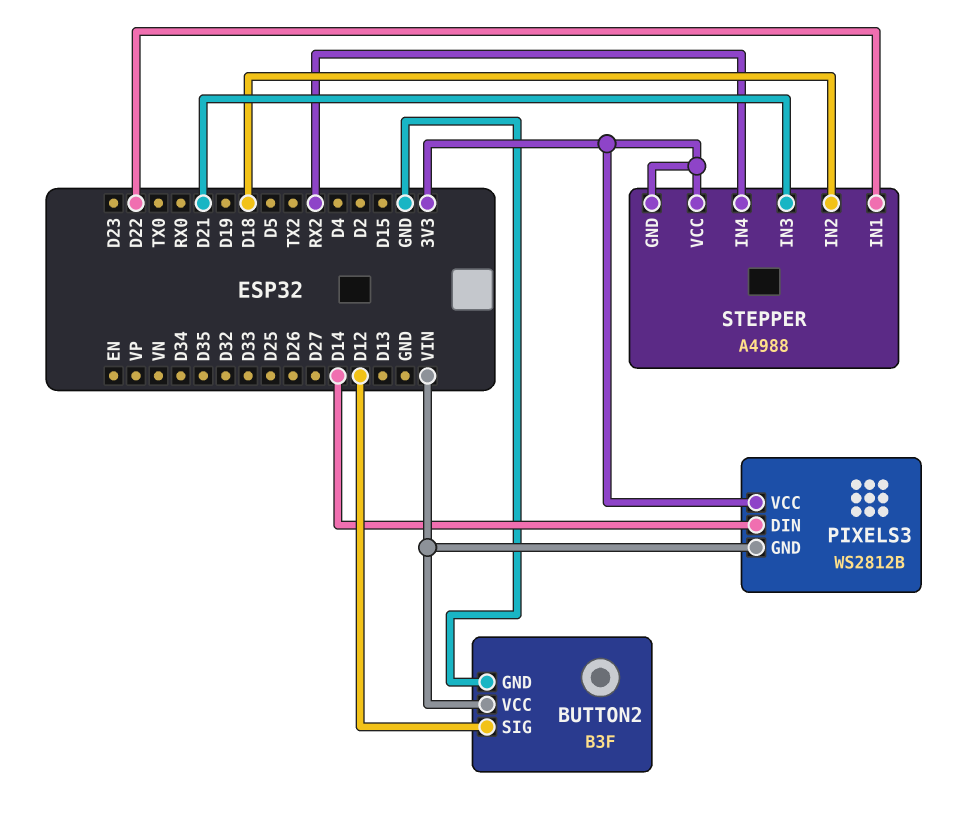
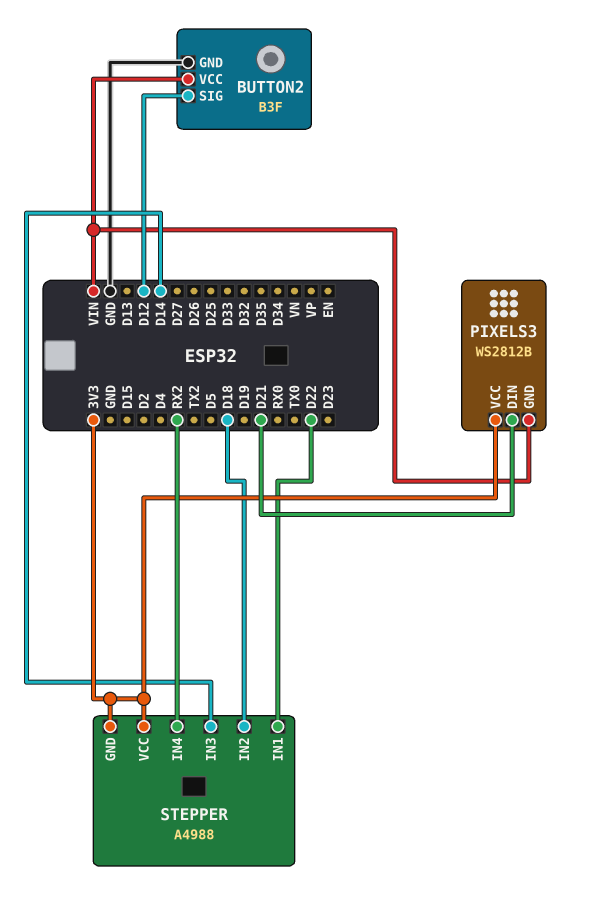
PIXELS3 pin DIN: D14 -> D21
STEPPER pin IN3: D21 -> D14

